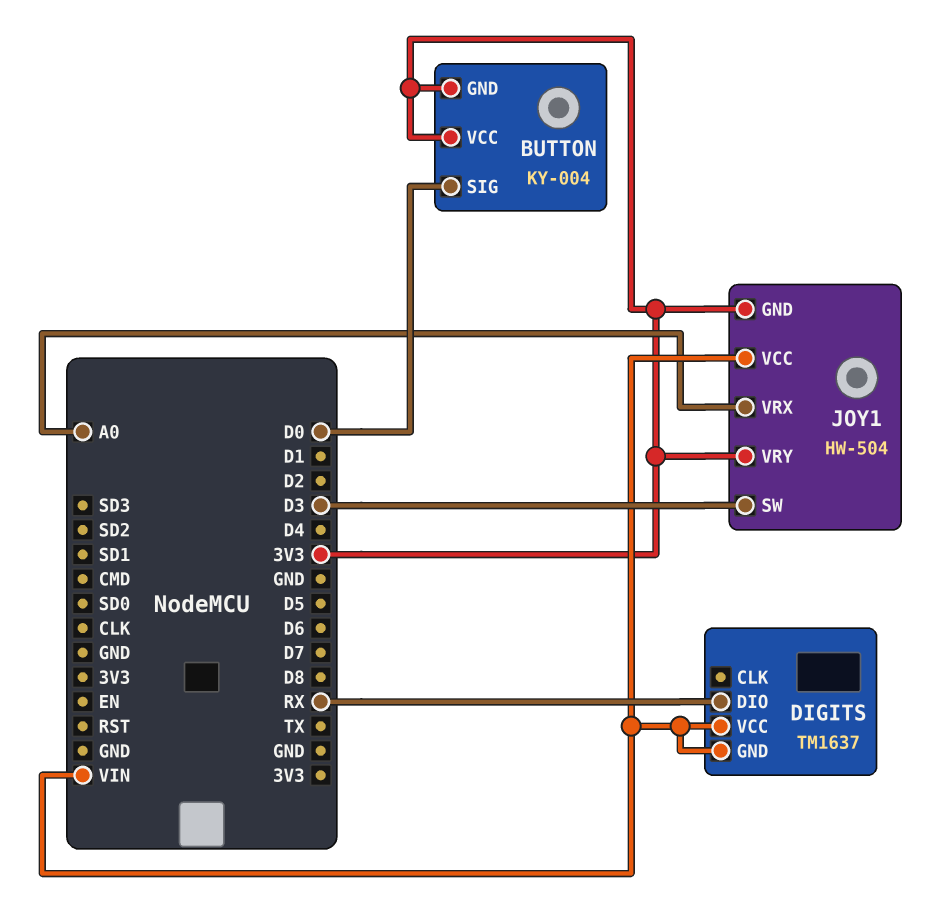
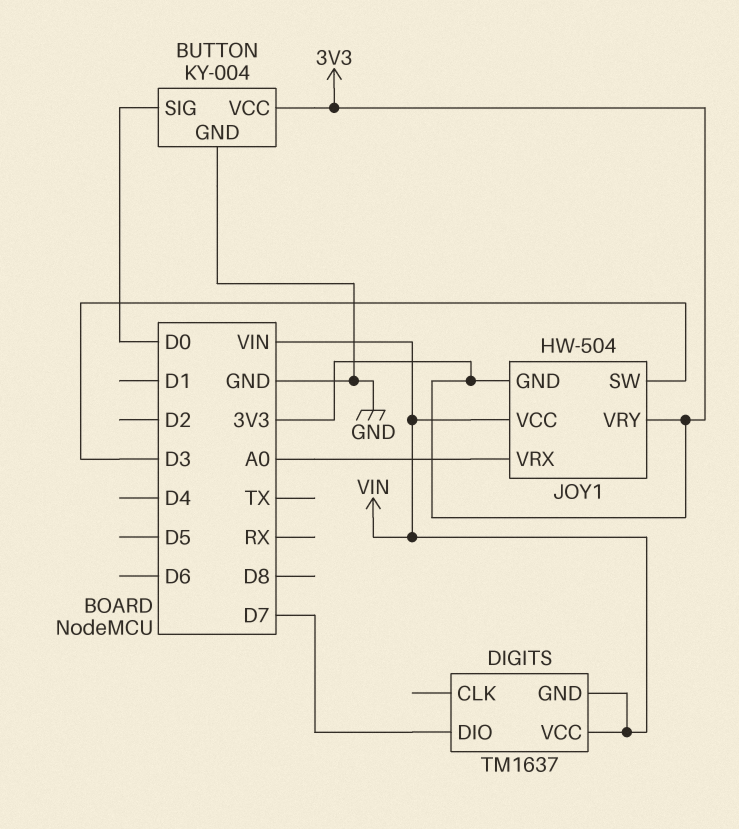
BUTTON pin GND: 3V3 -> GND
DIGITS pin DIO: RX -> D7

